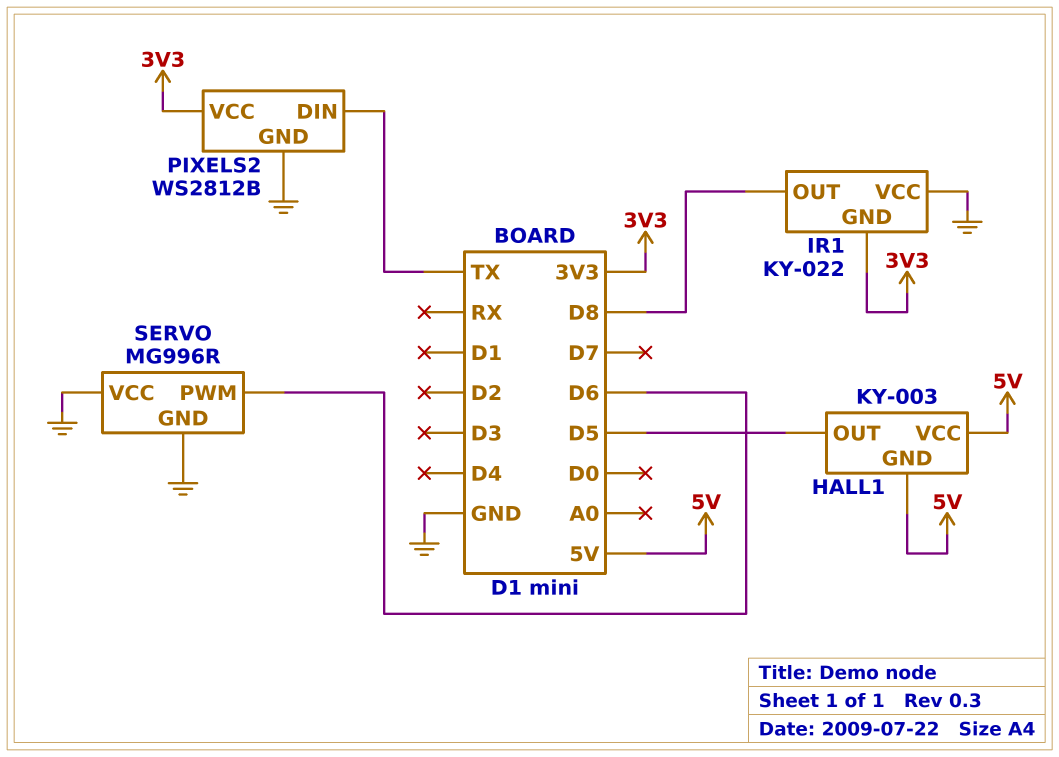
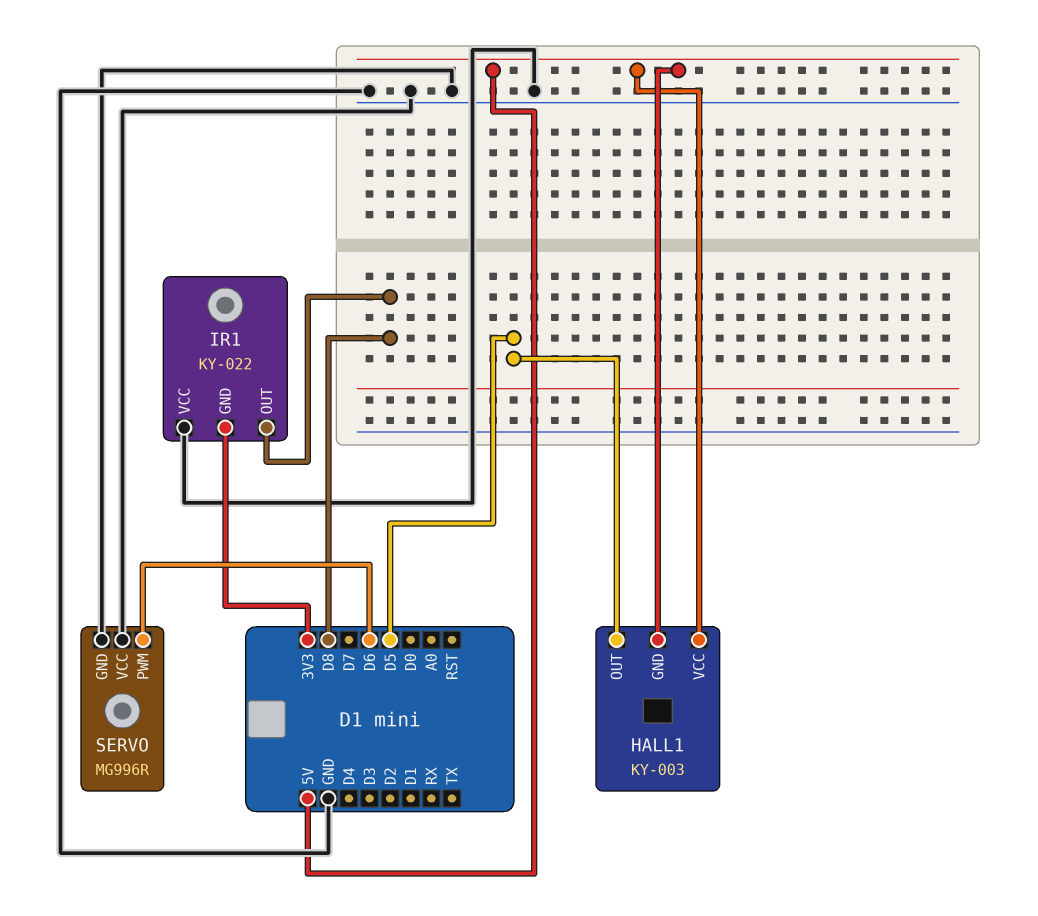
PIXELS2: WS2812B -> none
PIXELS2 pin DIN: TX -> none
PIXELS2 pin GND: GND -> none
PIXELS2 pin VCC: 3V3 -> none

